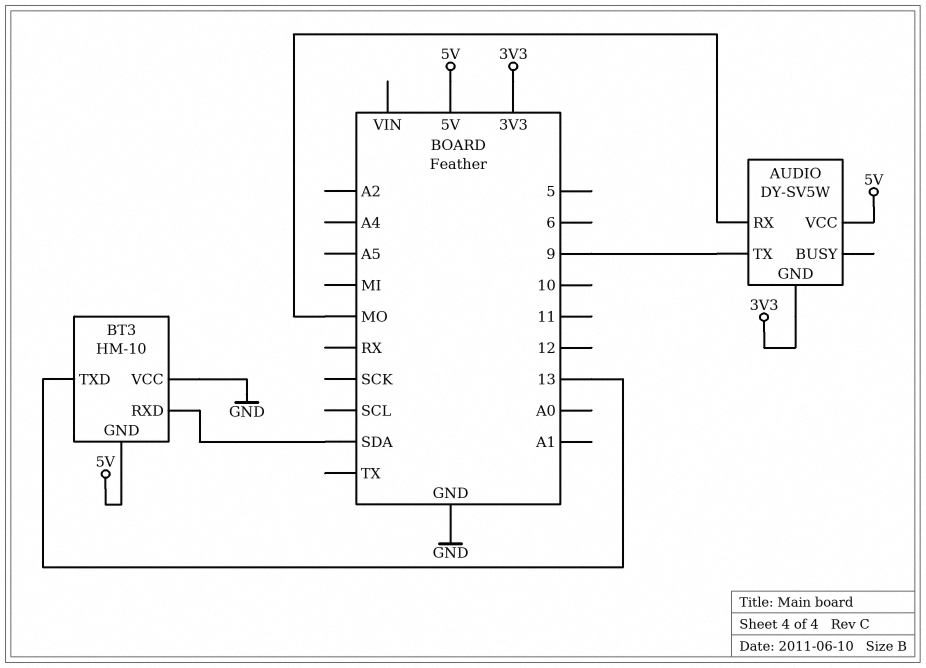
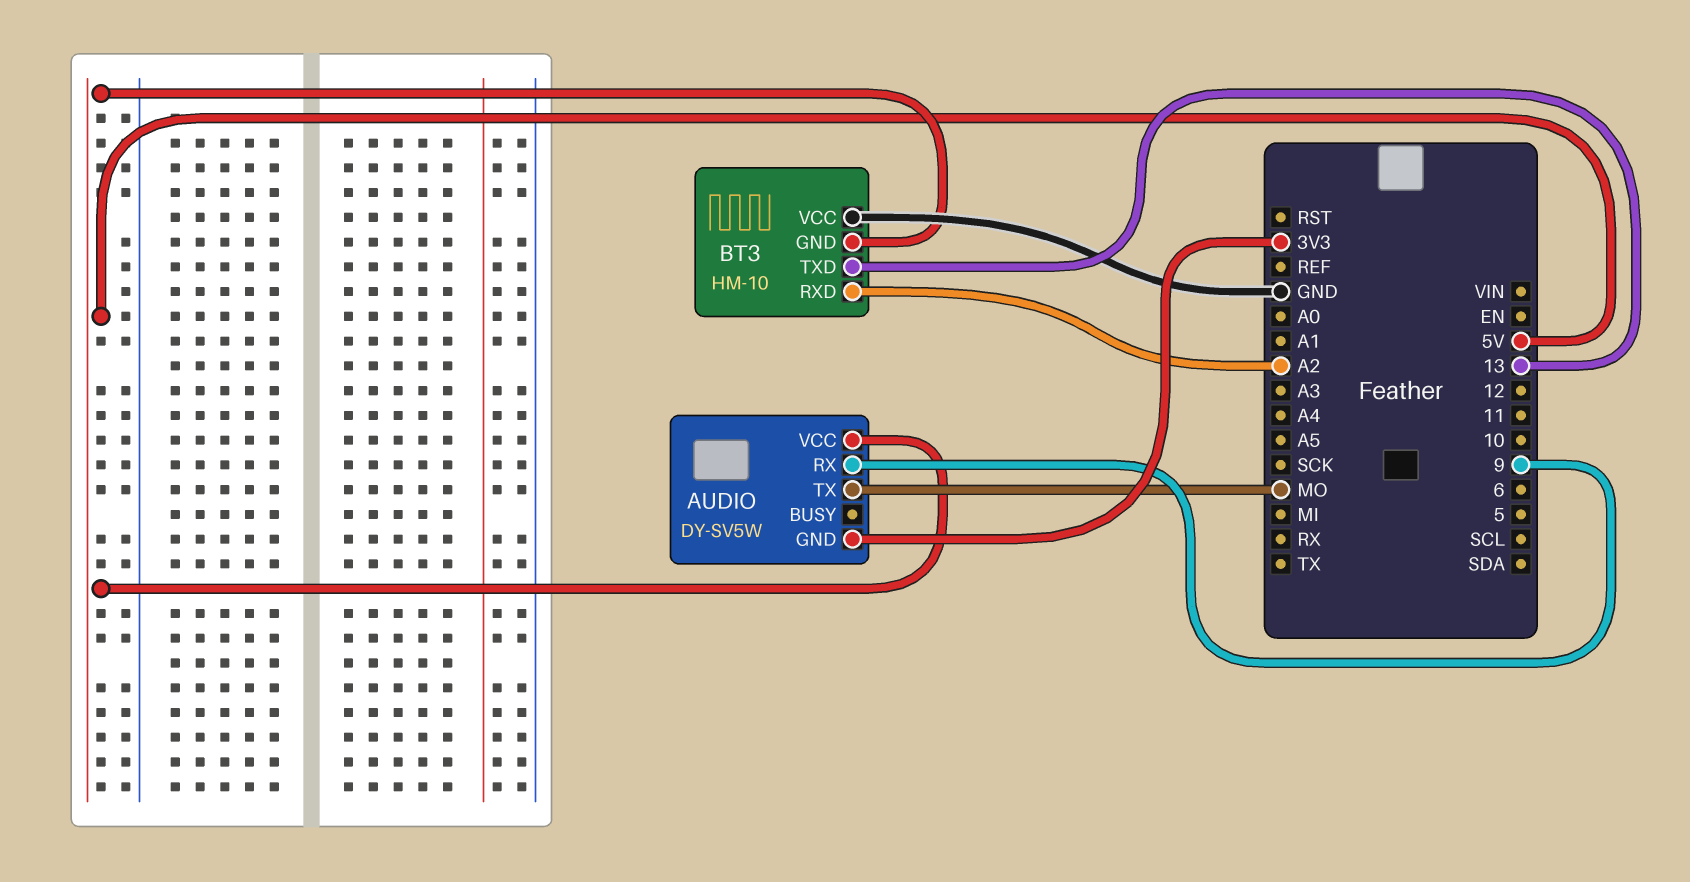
AUDIO pin RX: MO -> 9
AUDIO pin TX: 9 -> MO
BT3 pin RXD: SDA -> A2

